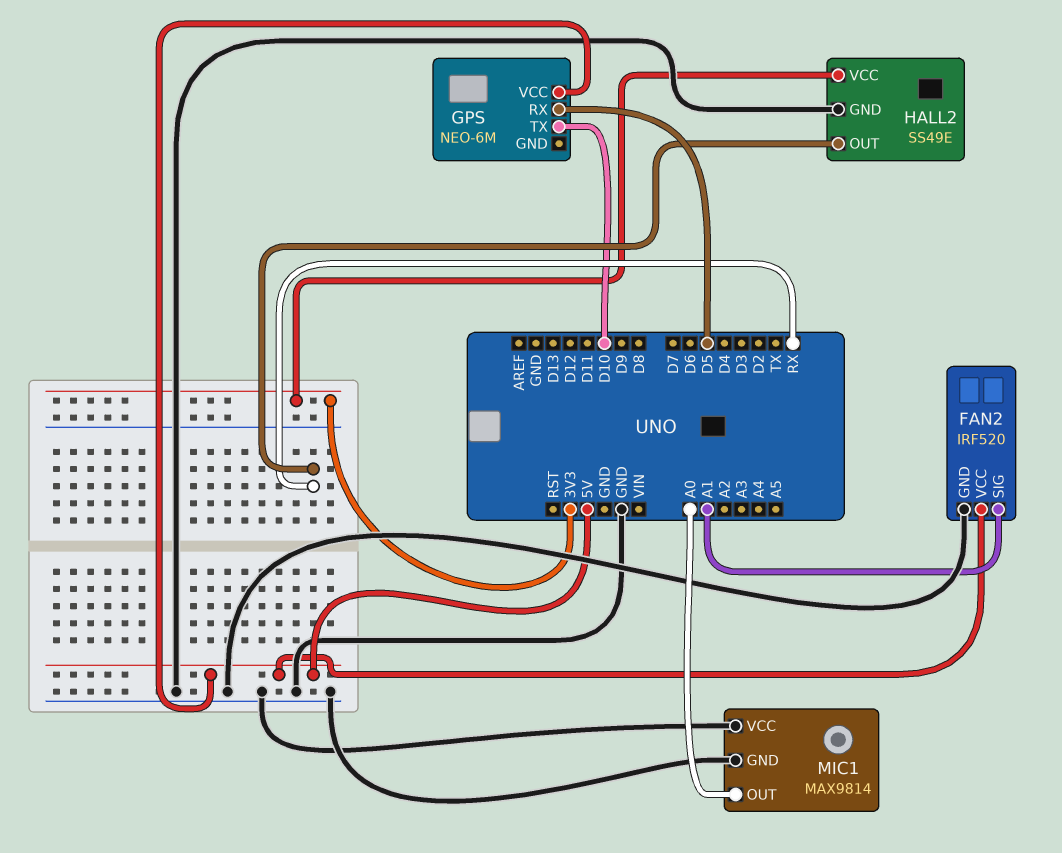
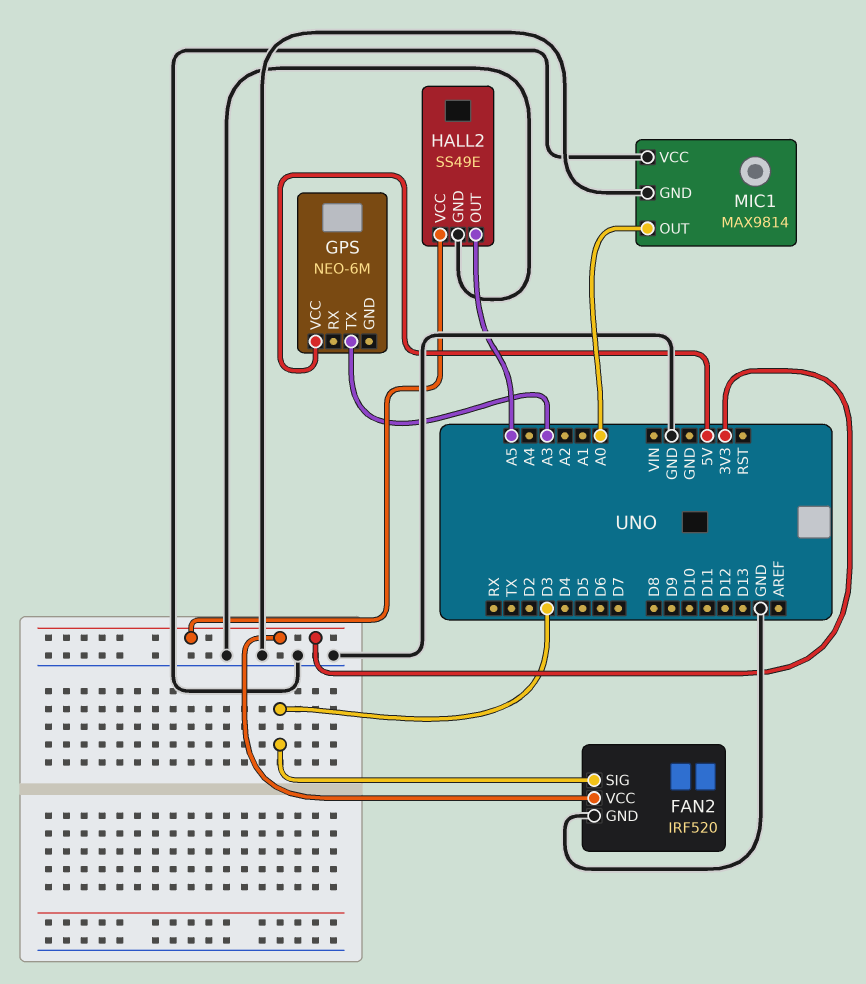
FAN2 pin SIG: A1 -> D3
FAN2 pin VCC: 5V -> 3V3
GPS pin RX: D5 -> none
GPS pin TX: D10 -> A3
HALL2 pin OUT: RX -> A5

